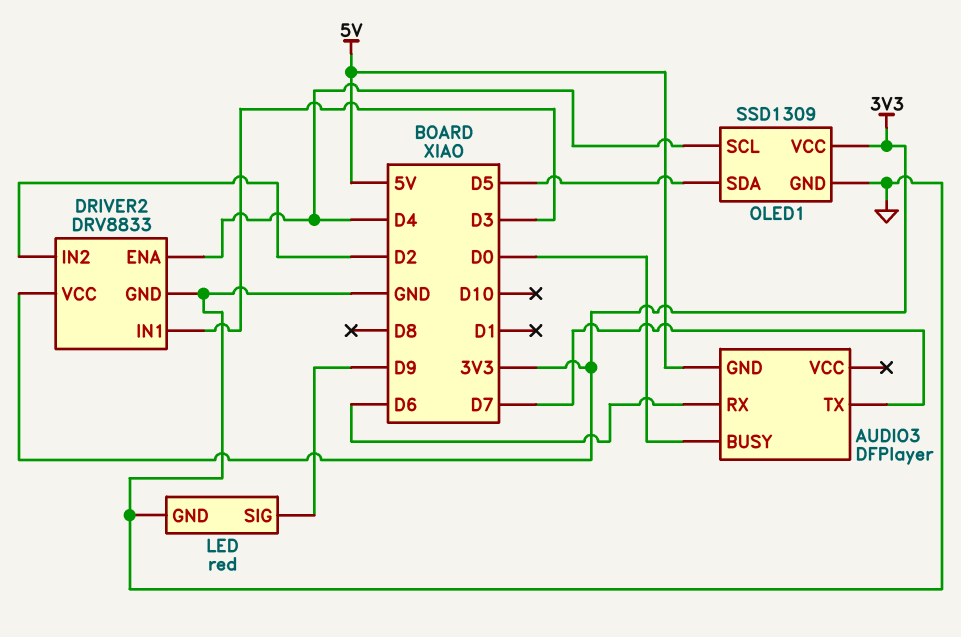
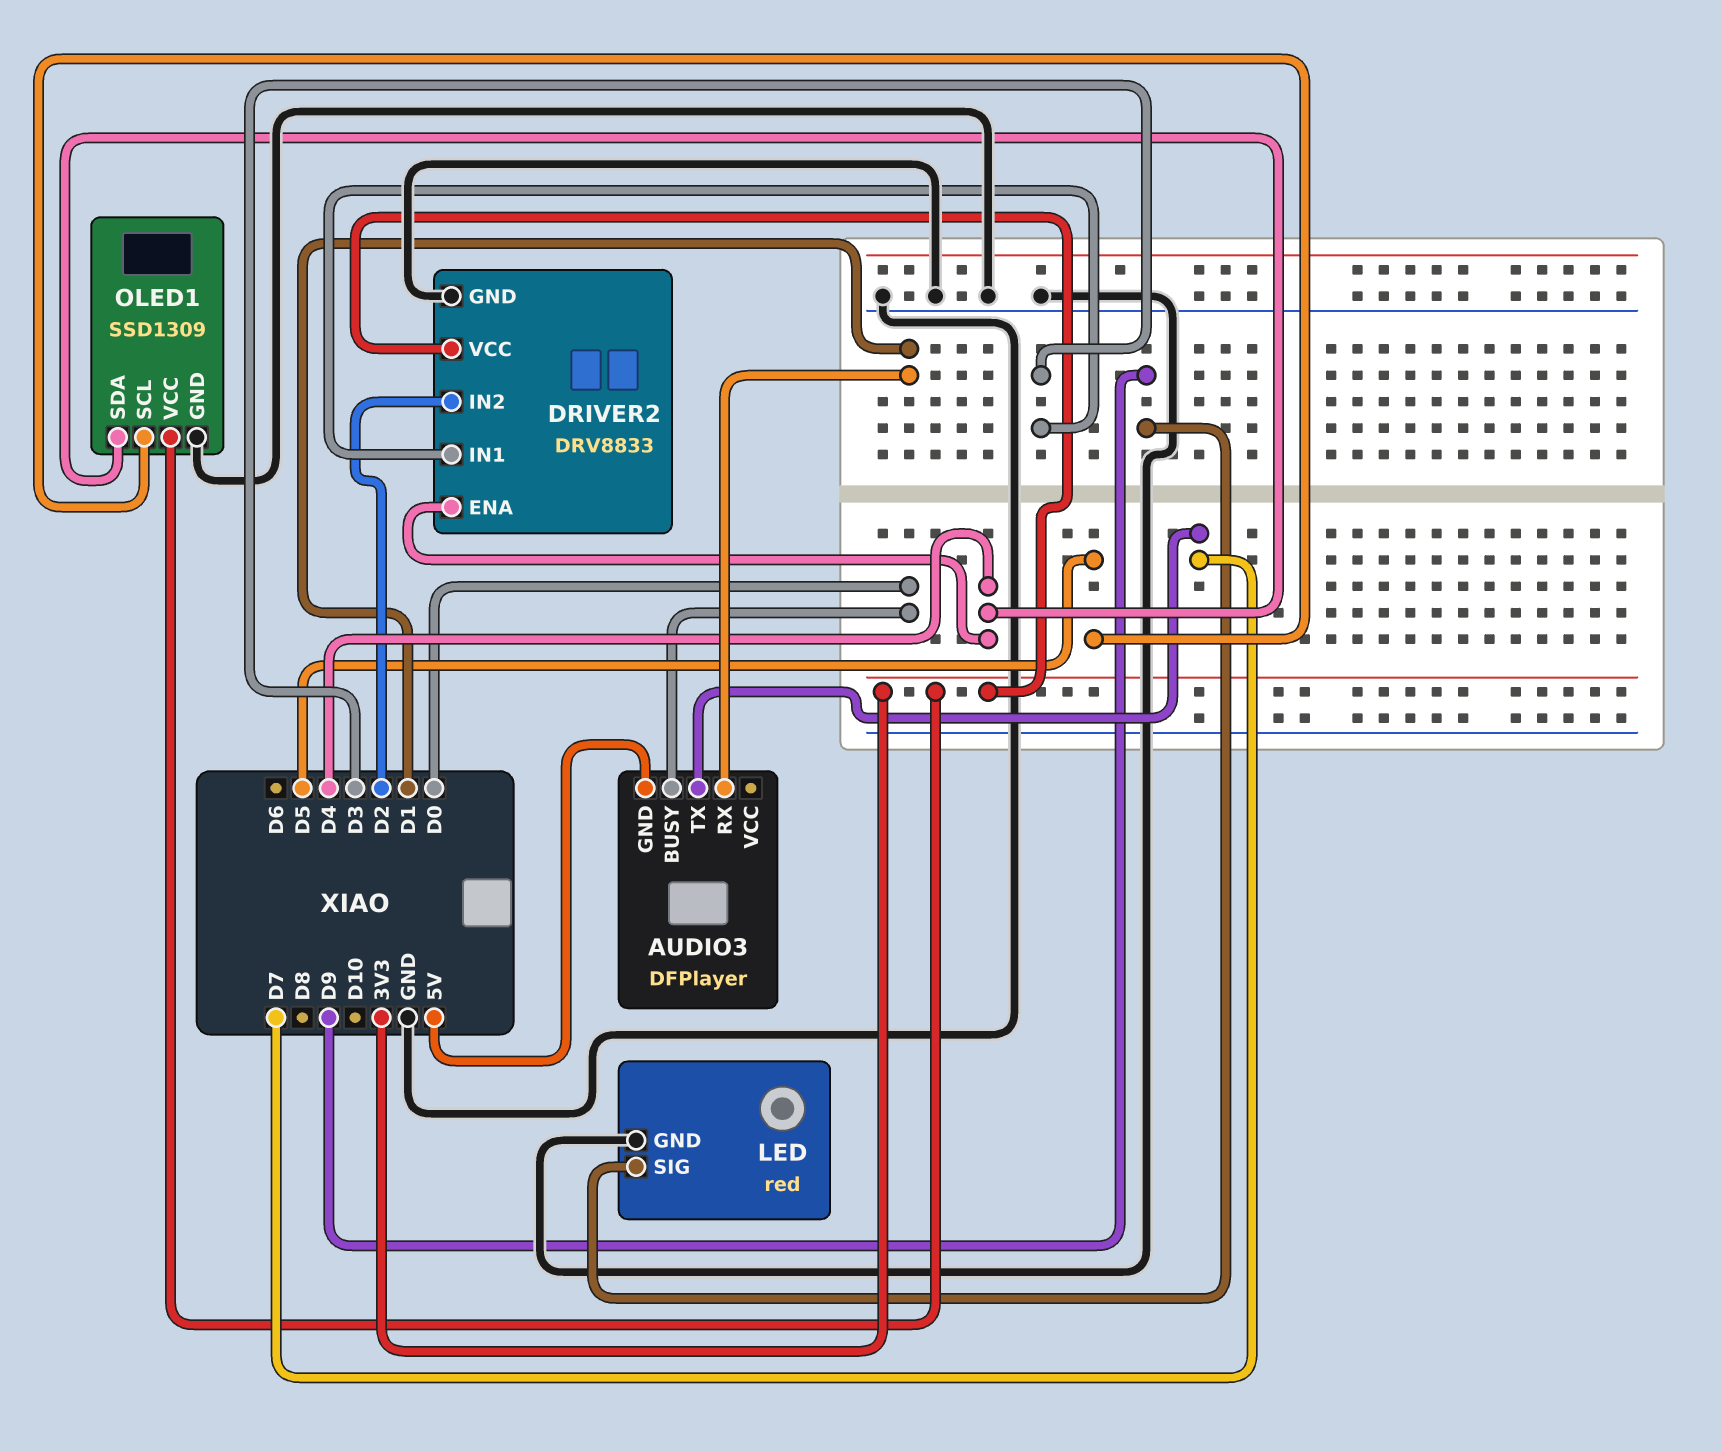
AUDIO3 pin RX: D6 -> D1
OLED1 pin SCL: D4 -> D5
OLED1 pin SDA: D5 -> D4

